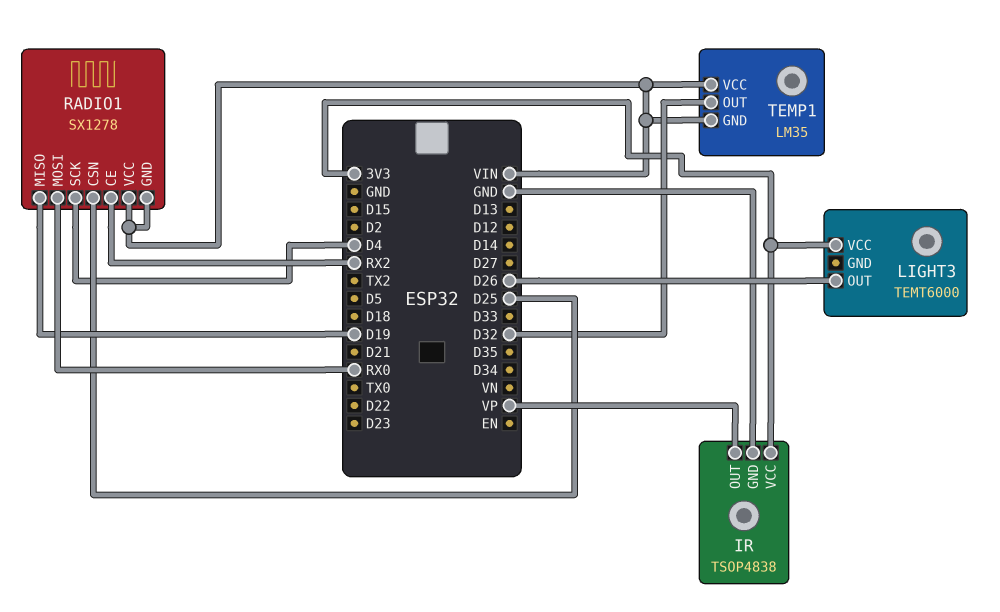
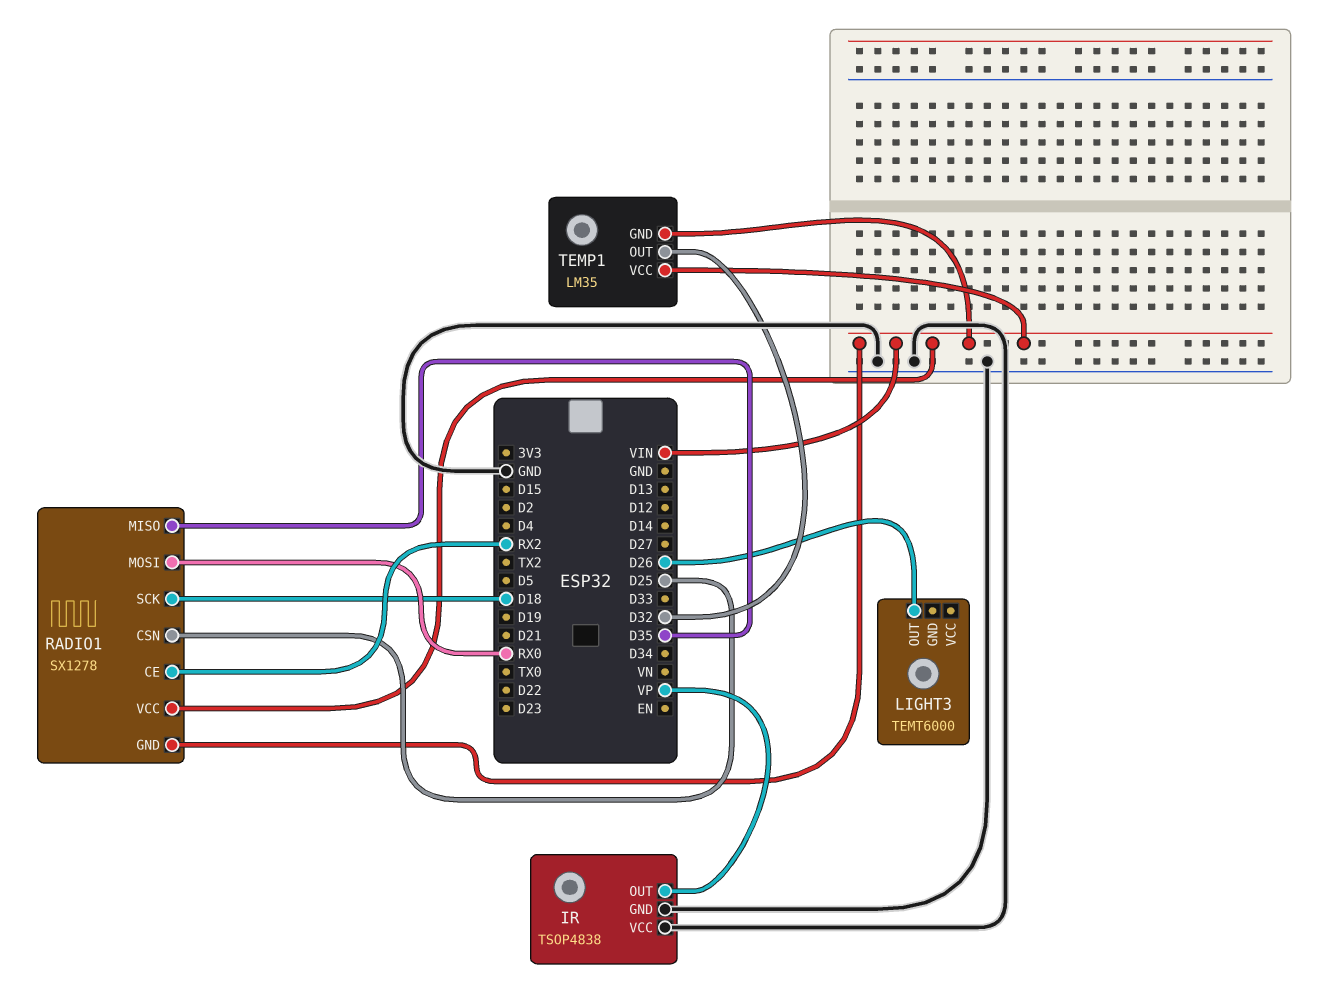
IR pin VCC: 3V3 -> GND
LIGHT3 pin VCC: 3V3 -> none
RADIO1 pin MISO: D19 -> D35
RADIO1 pin SCK: D4 -> D18

